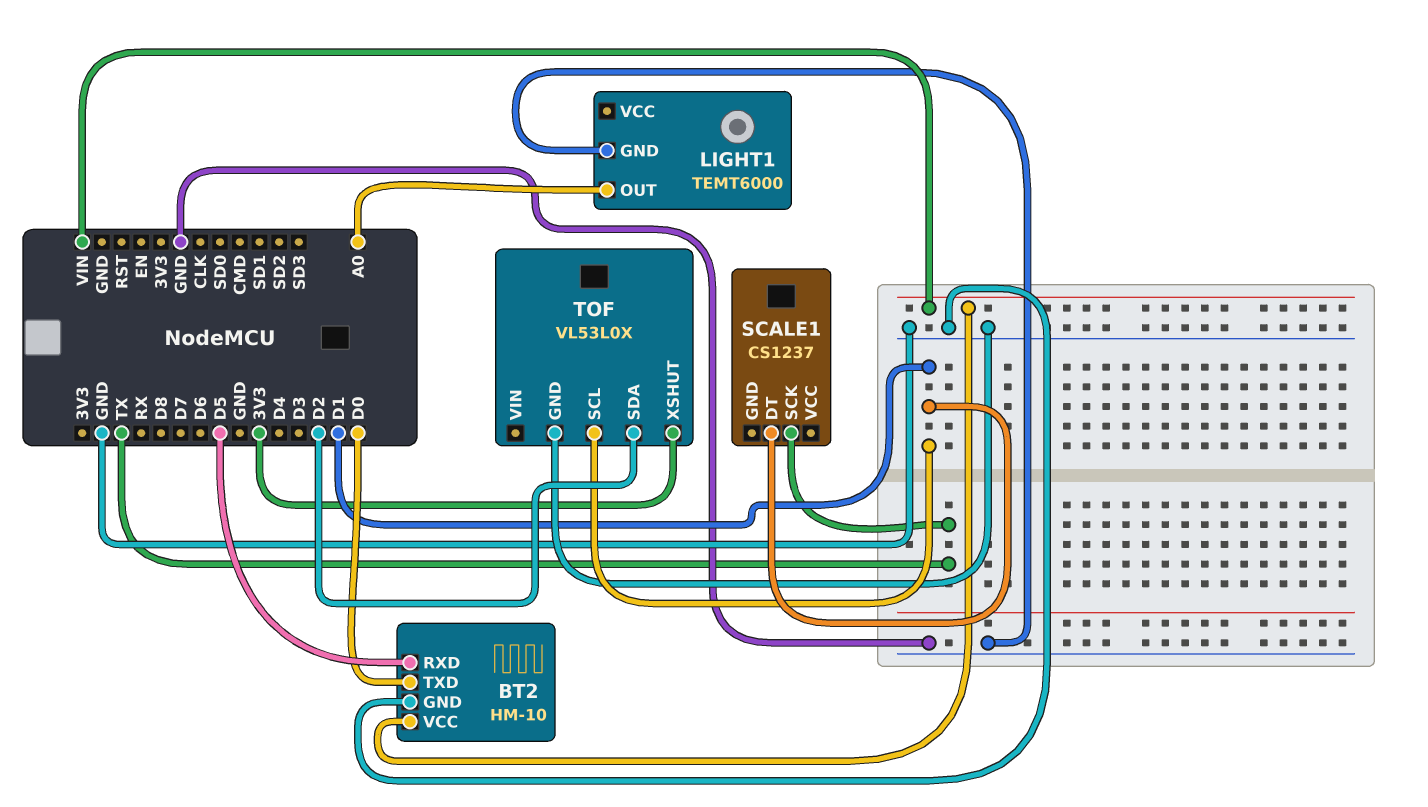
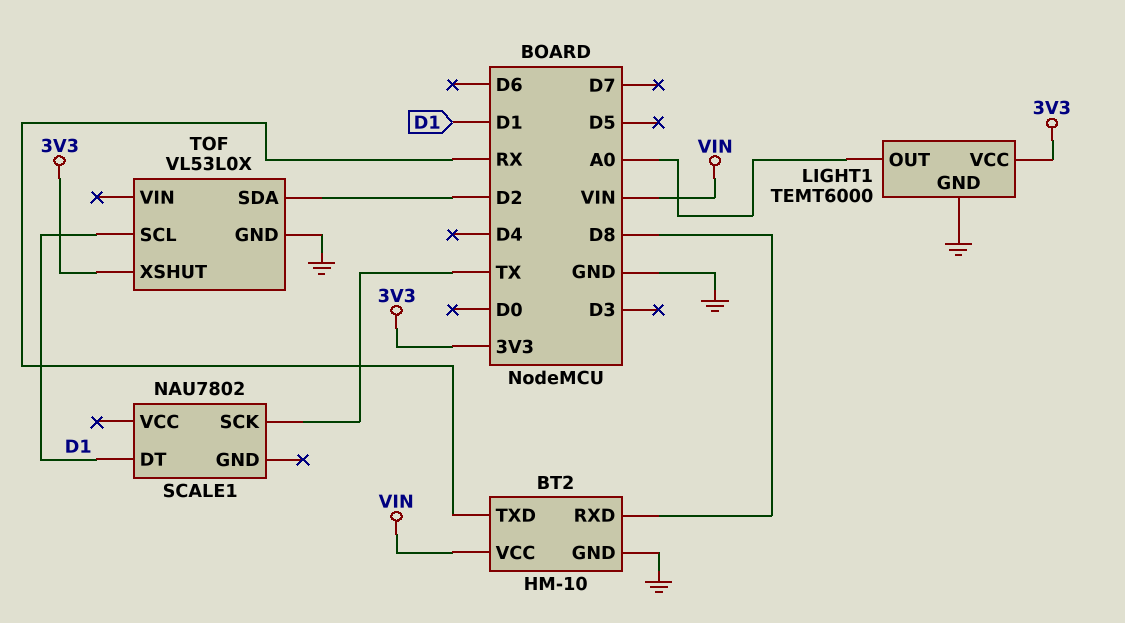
BT2 pin RXD: D5 -> D8
BT2 pin TXD: D0 -> RX
LIGHT1 pin VCC: none -> 3V3
SCALE1: CS1237 -> NAU7802

